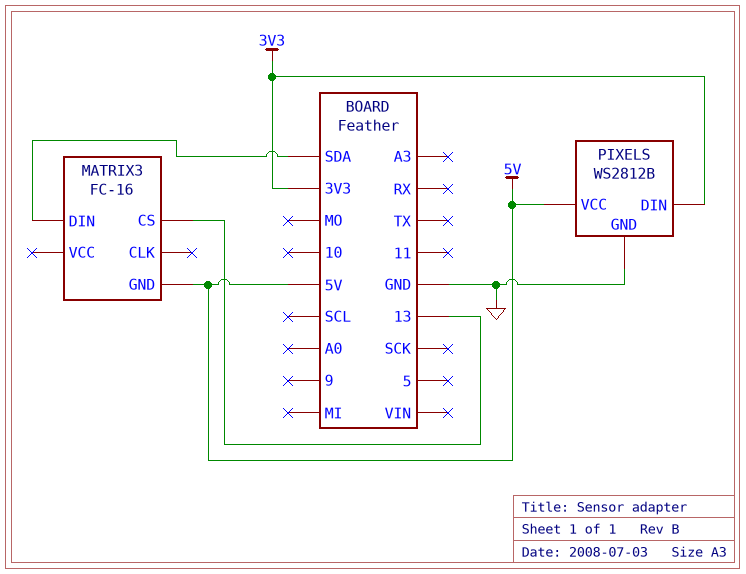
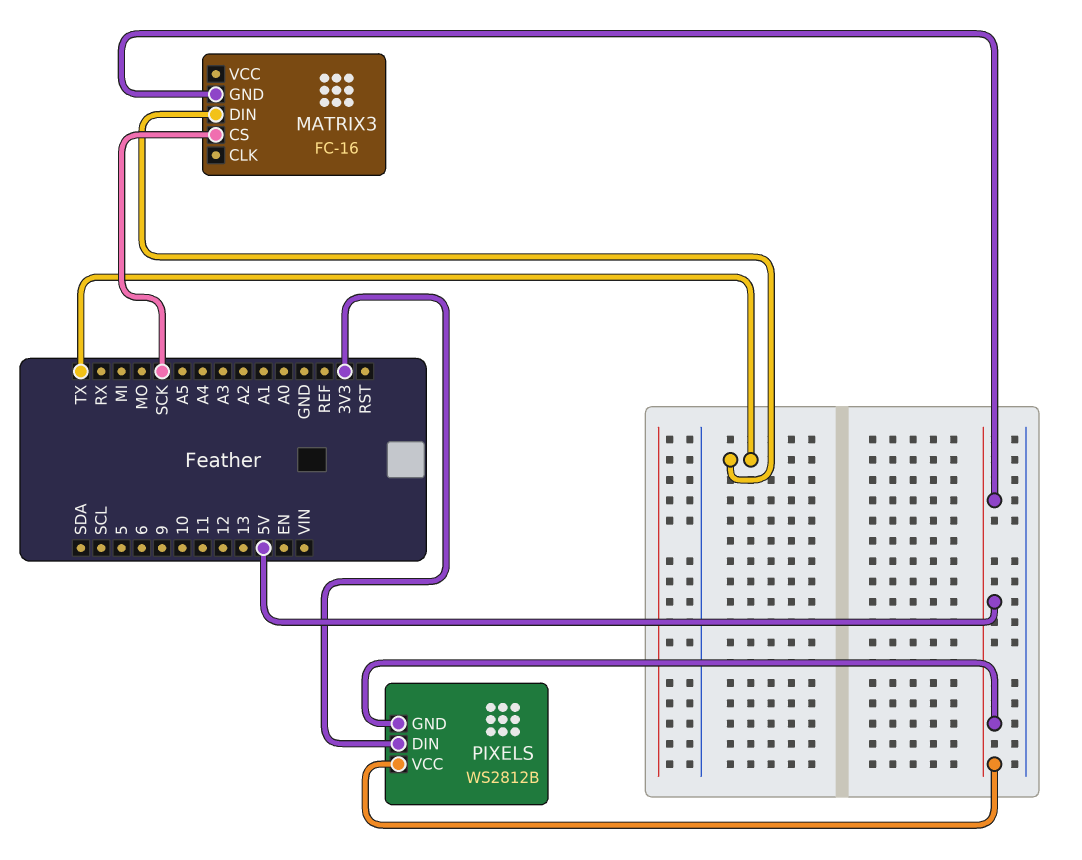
MATRIX3 pin CS: 13 -> SCK
MATRIX3 pin DIN: SDA -> TX
PIXELS pin GND: GND -> 5V

